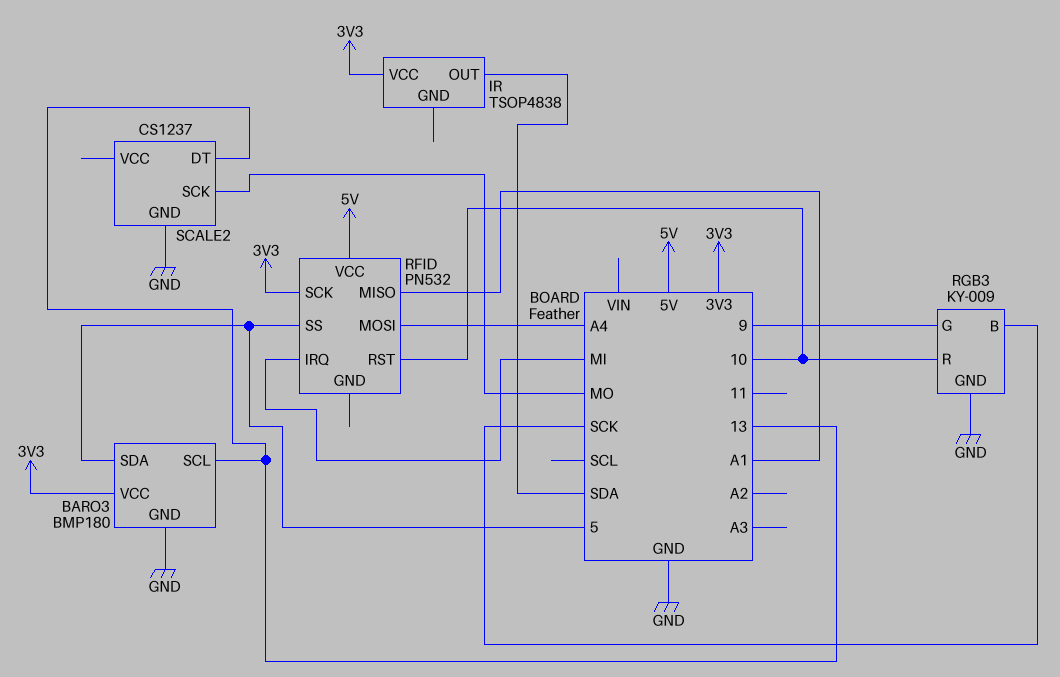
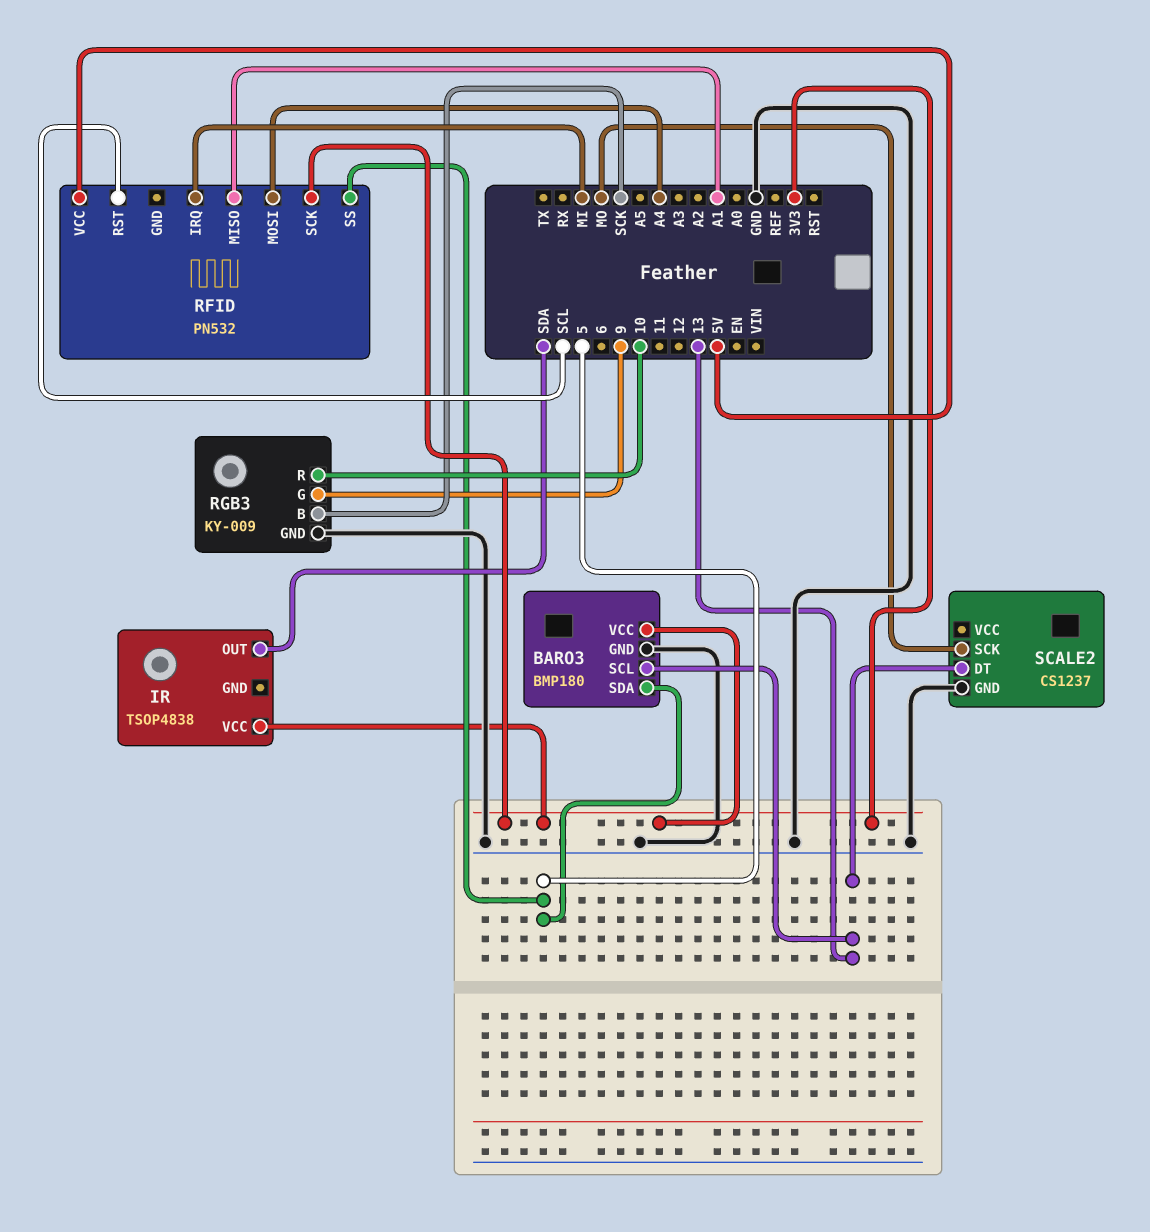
RFID pin RST: 10 -> SCL

